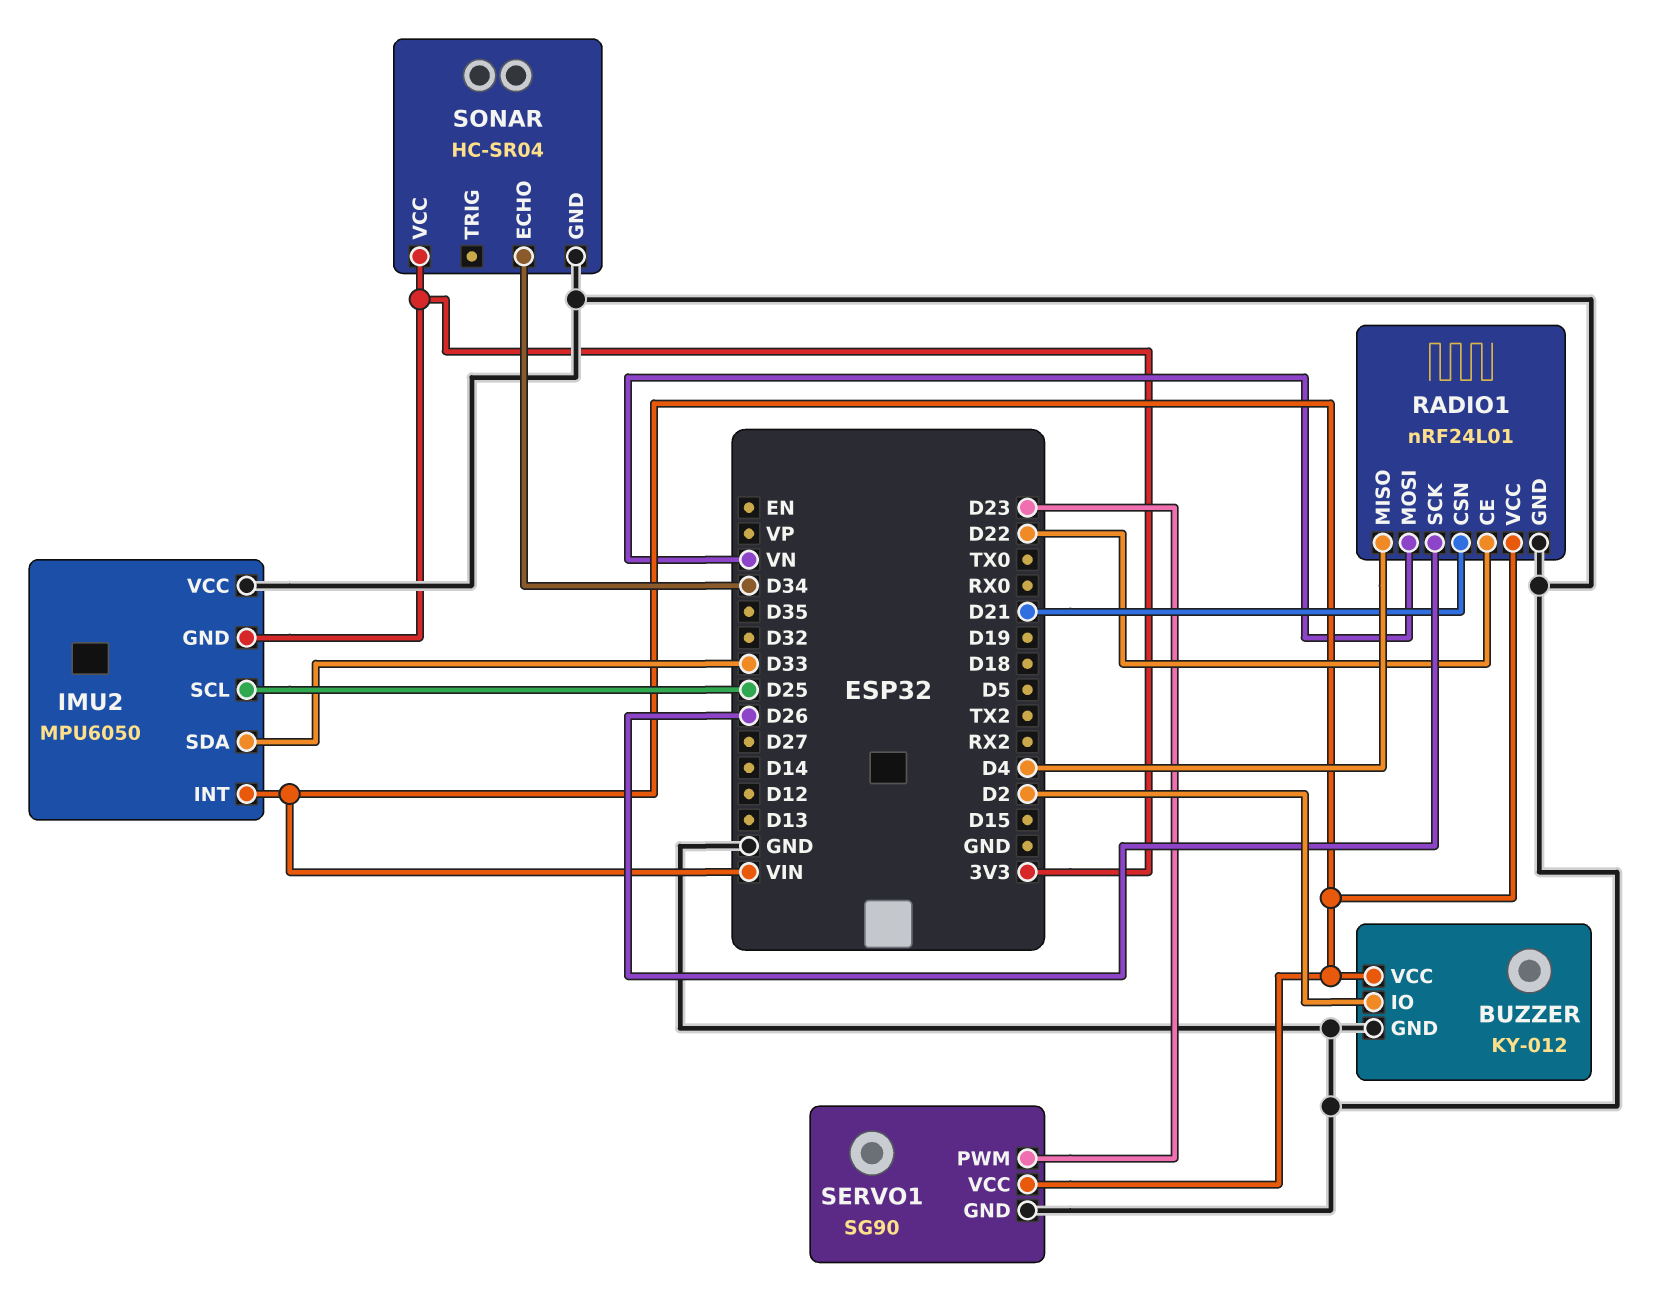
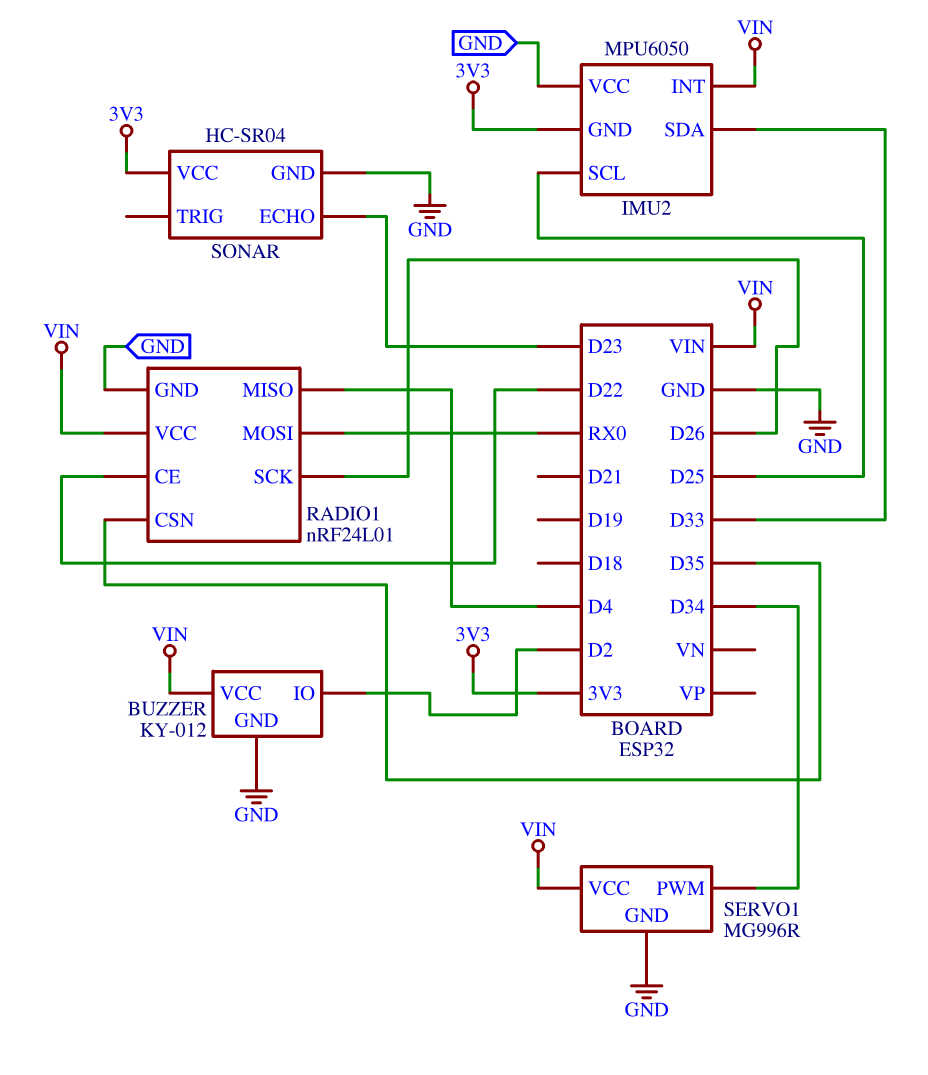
RADIO1 pin CSN: D21 -> D35
RADIO1 pin MOSI: VN -> RX0
SERVO1: SG90 -> MG996R
SERVO1 pin PWM: D23 -> D34
SONAR pin ECHO: D34 -> D23

